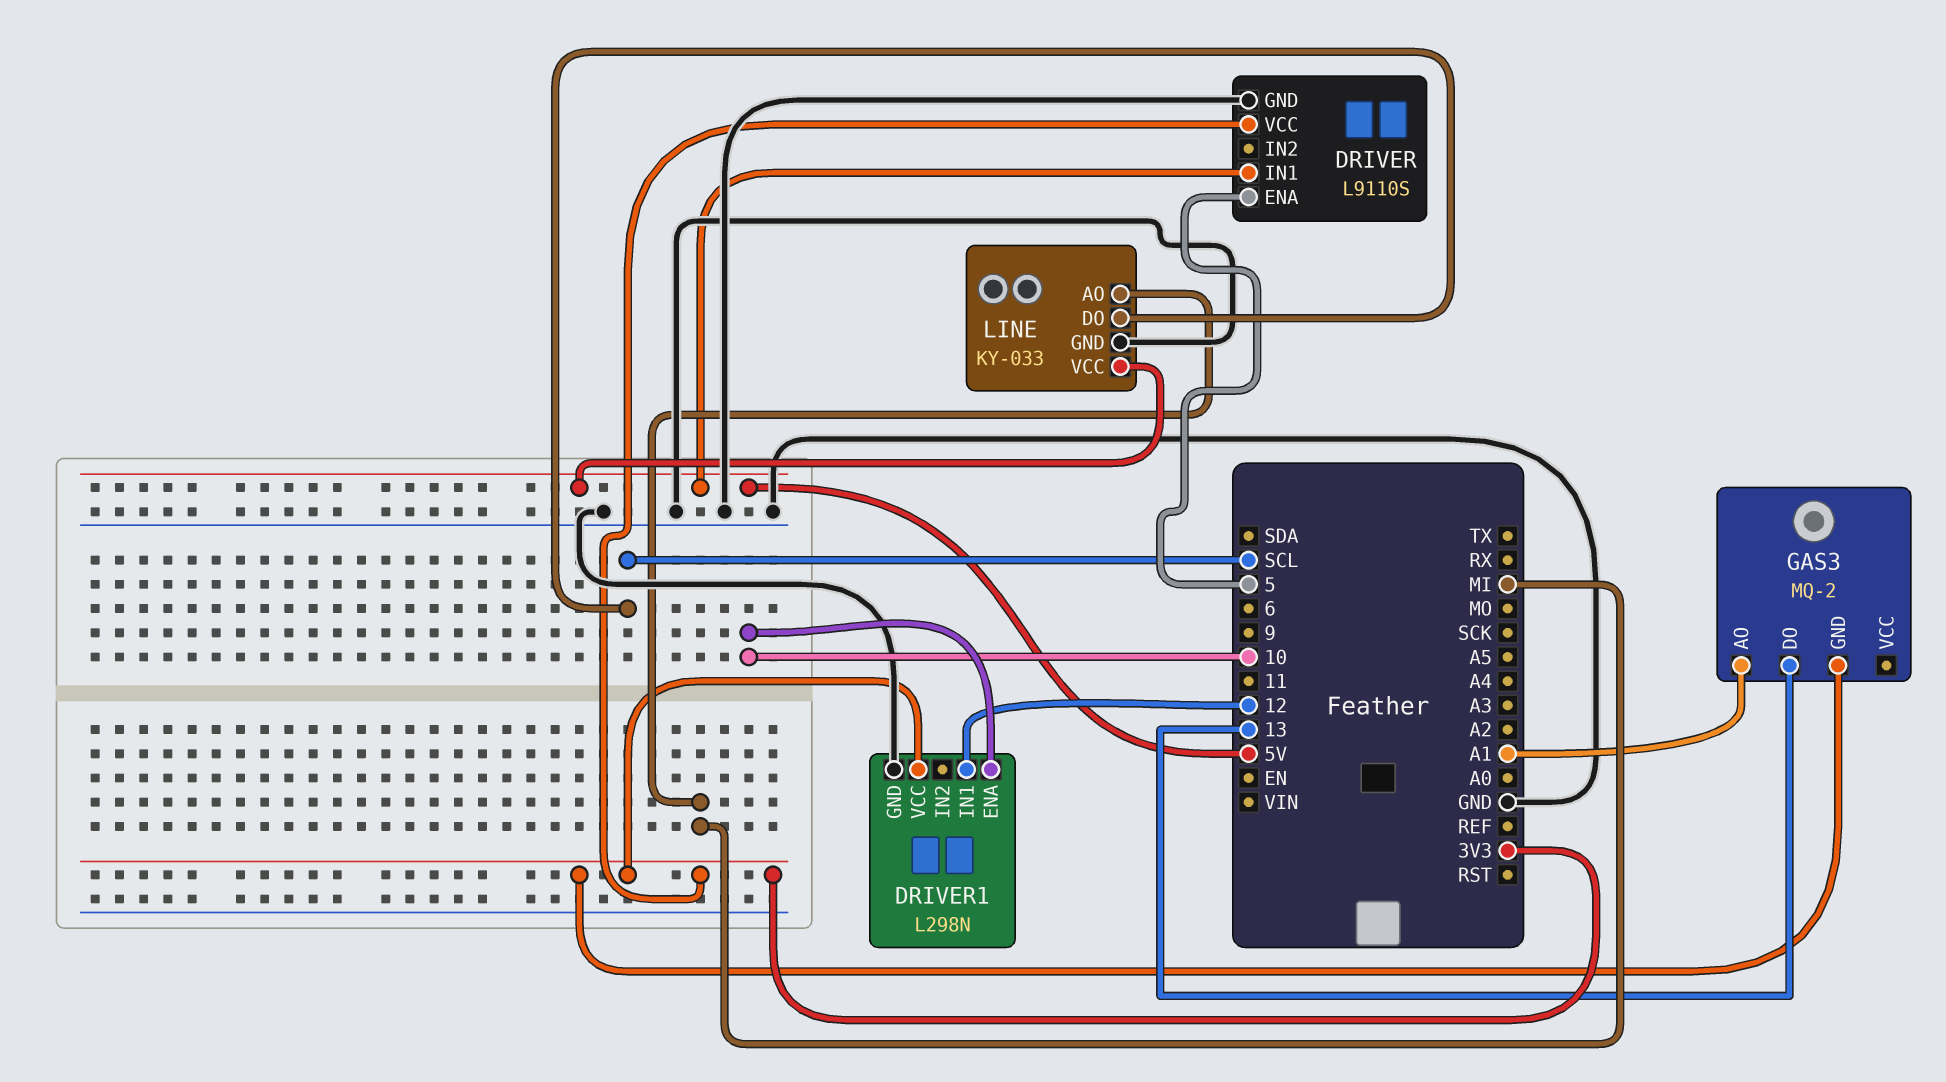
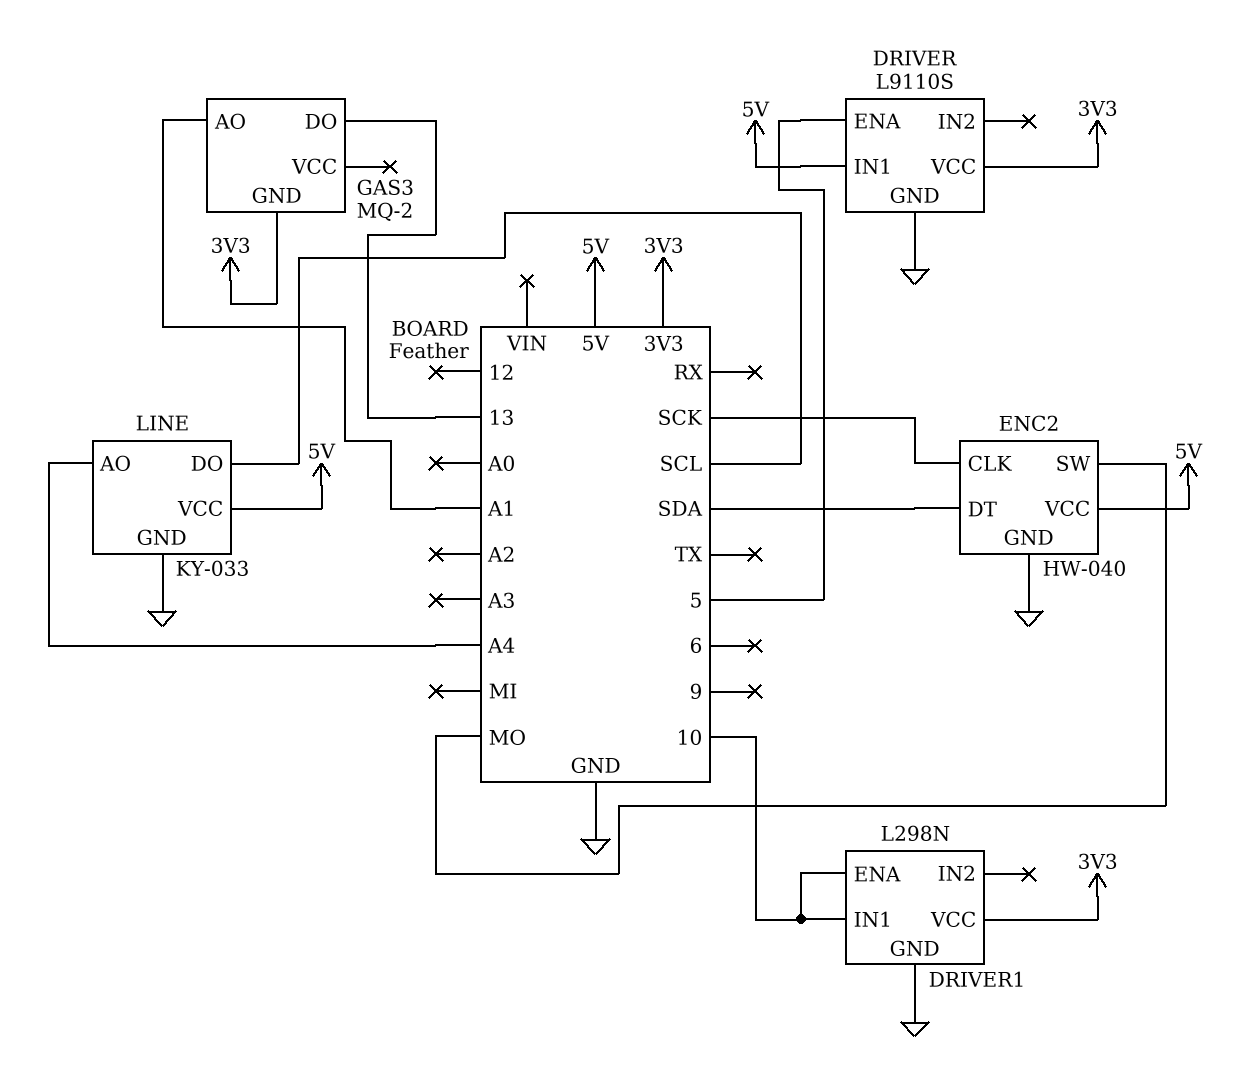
DRIVER1 pin IN1: 12 -> 10
ENC2: none -> HW-040
ENC2 pin CLK: none -> SCK
ENC2 pin DT: none -> SDA
ENC2 pin GND: none -> GND
ENC2 pin SW: none -> MO
ENC2 pin VCC: none -> 5V
LINE pin AO: MI -> A4

